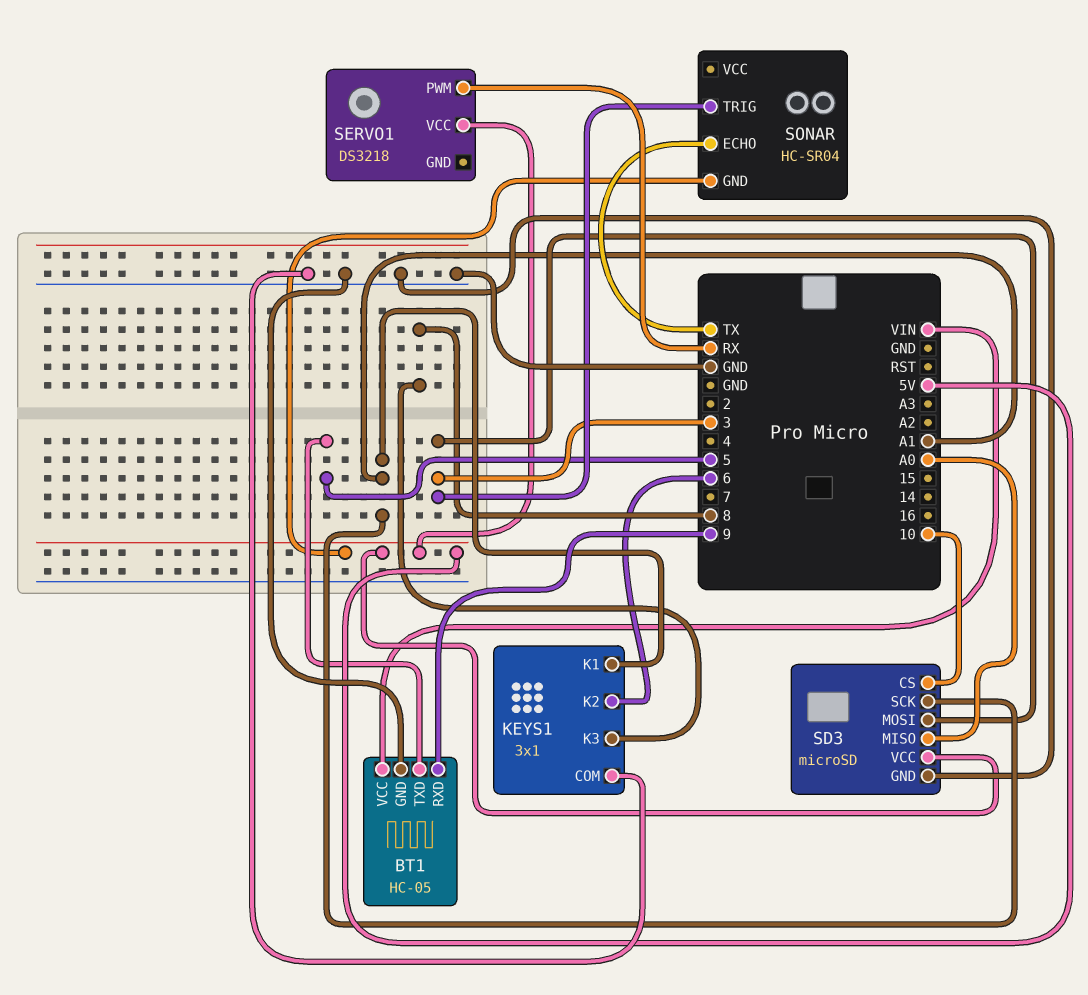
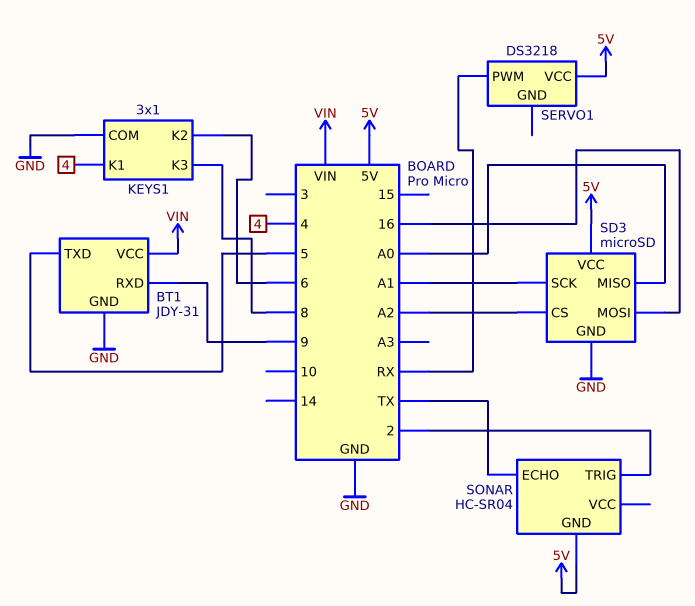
BT1: HC-05 -> JDY-31
KEYS1 pin K1: A1 -> 4
SD3 pin CS: 10 -> A2
SD3 pin MOSI: 3 -> 16
SONAR pin TRIG: 3 -> 2

